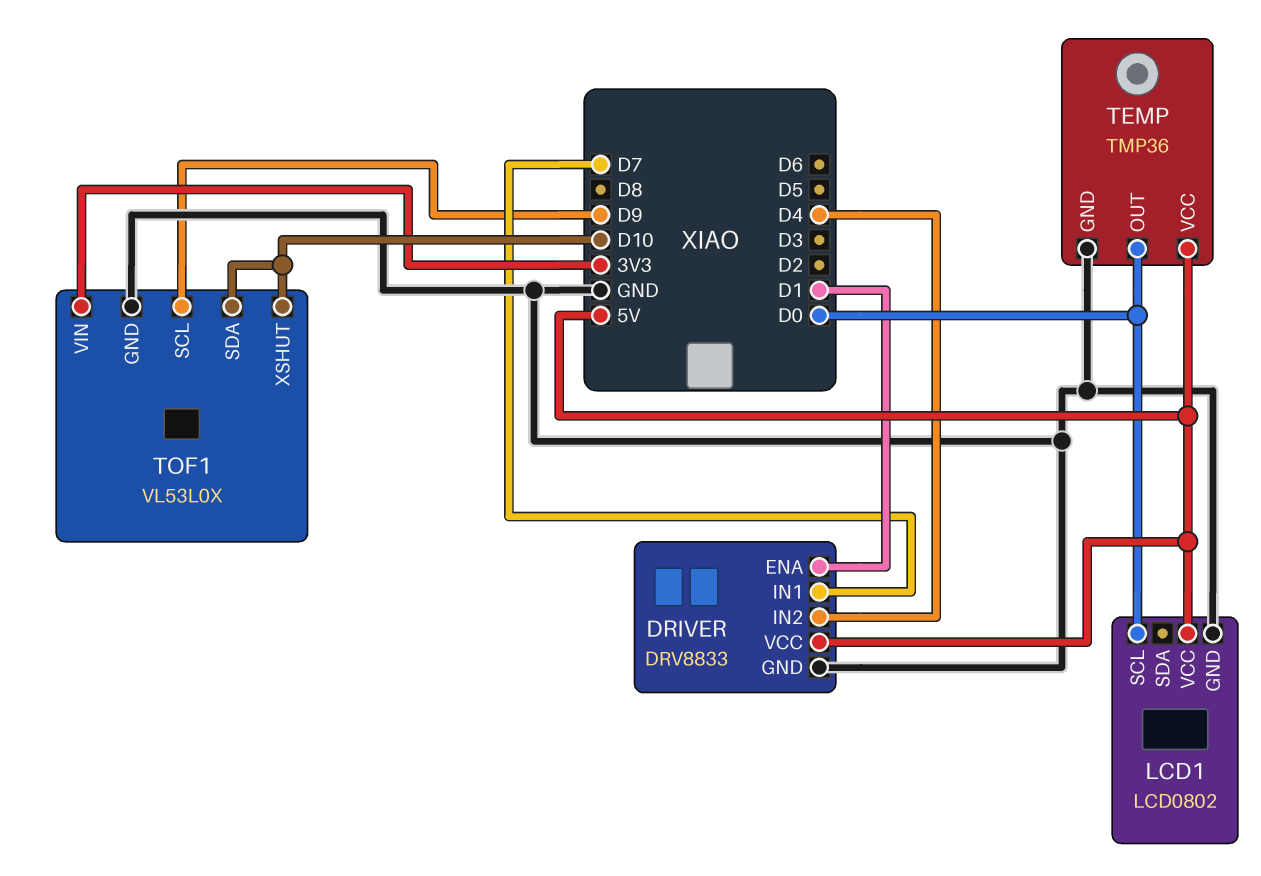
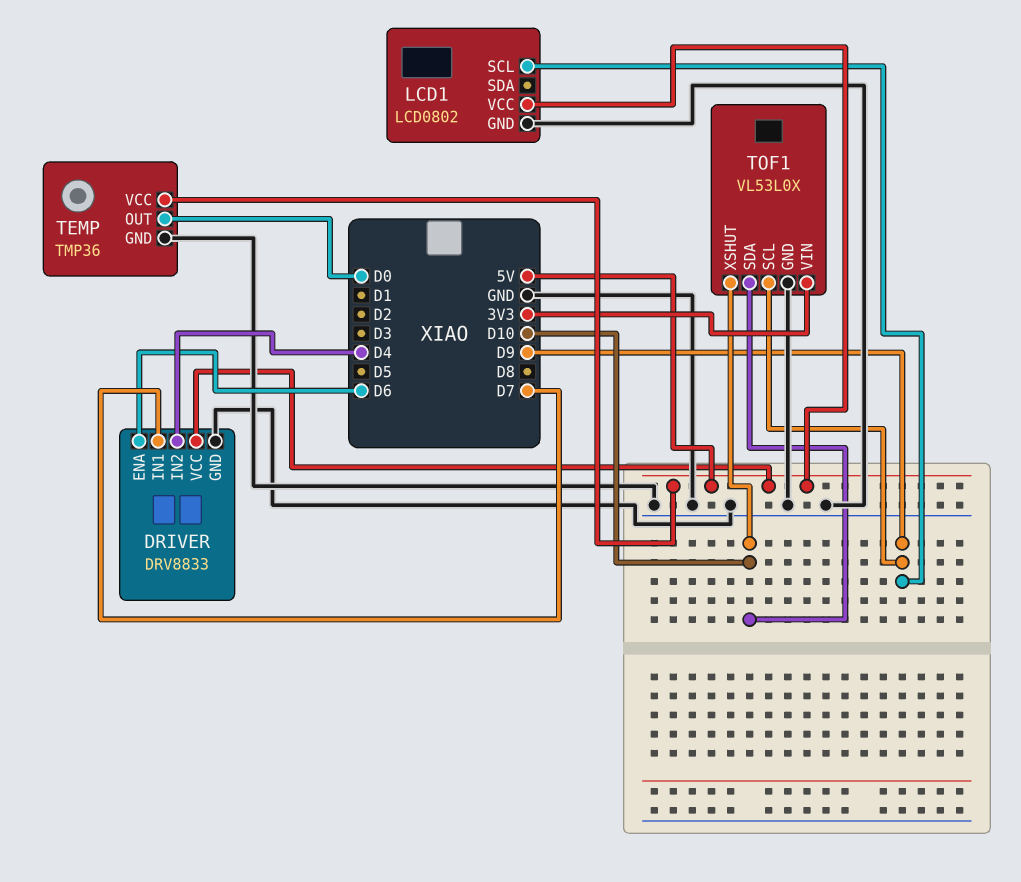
DRIVER pin ENA: D1 -> D6
LCD1 pin SCL: D0 -> D9

